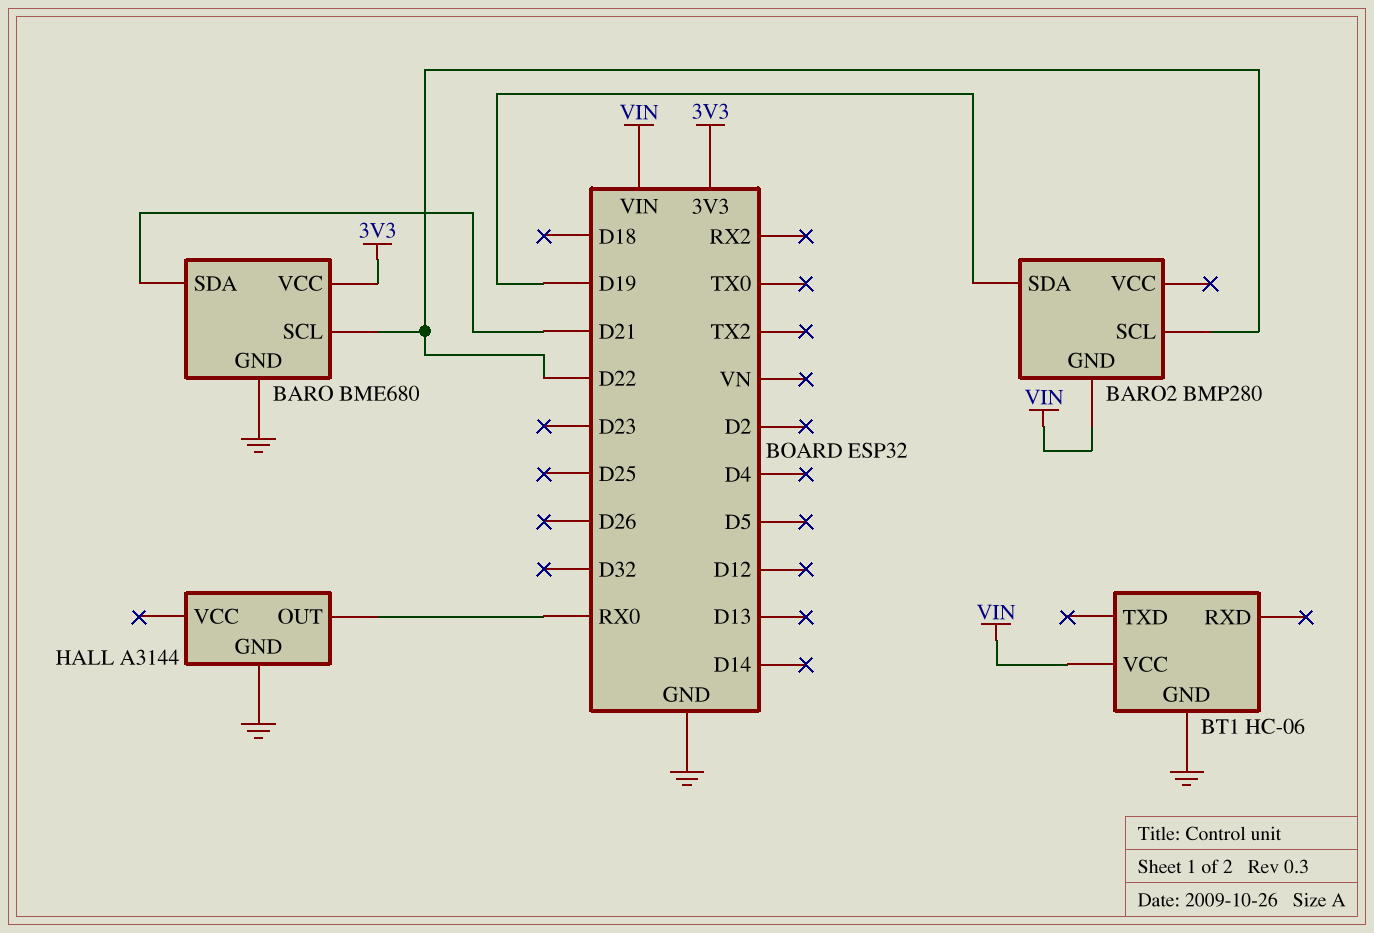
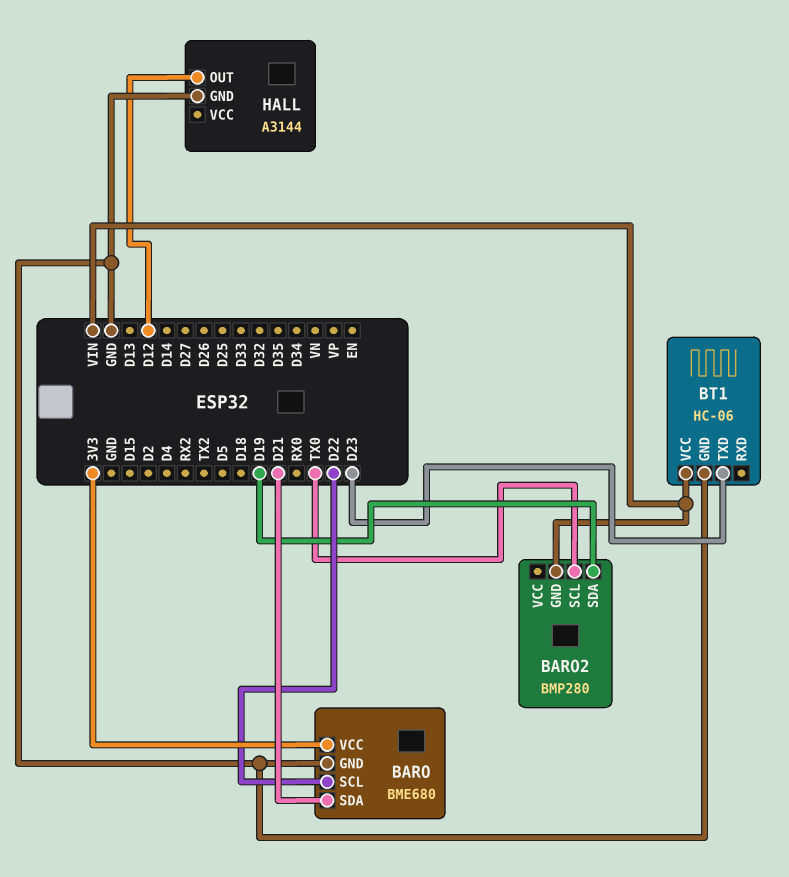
BARO2 pin SCL: D22 -> TX0
BT1 pin TXD: none -> D23
HALL pin OUT: RX0 -> D12

